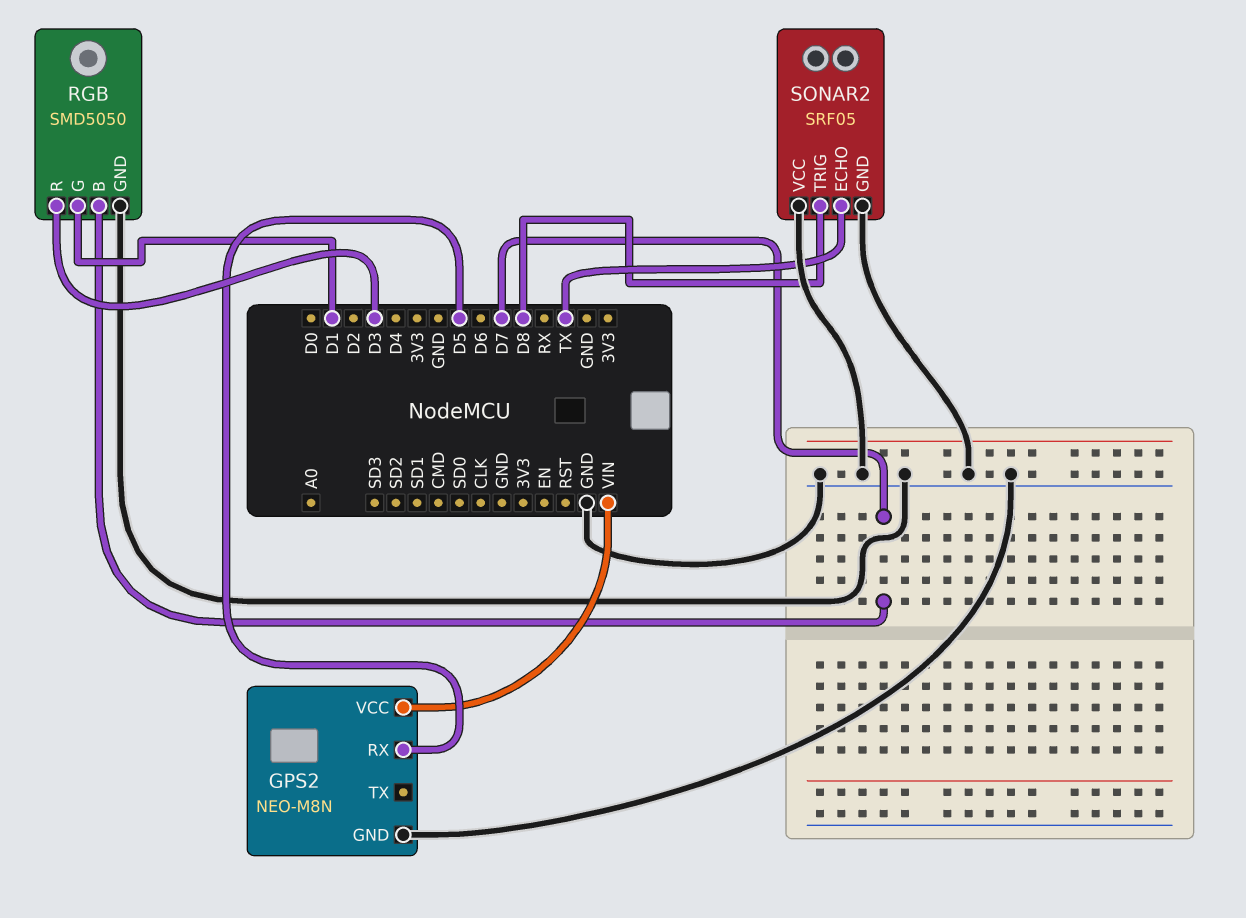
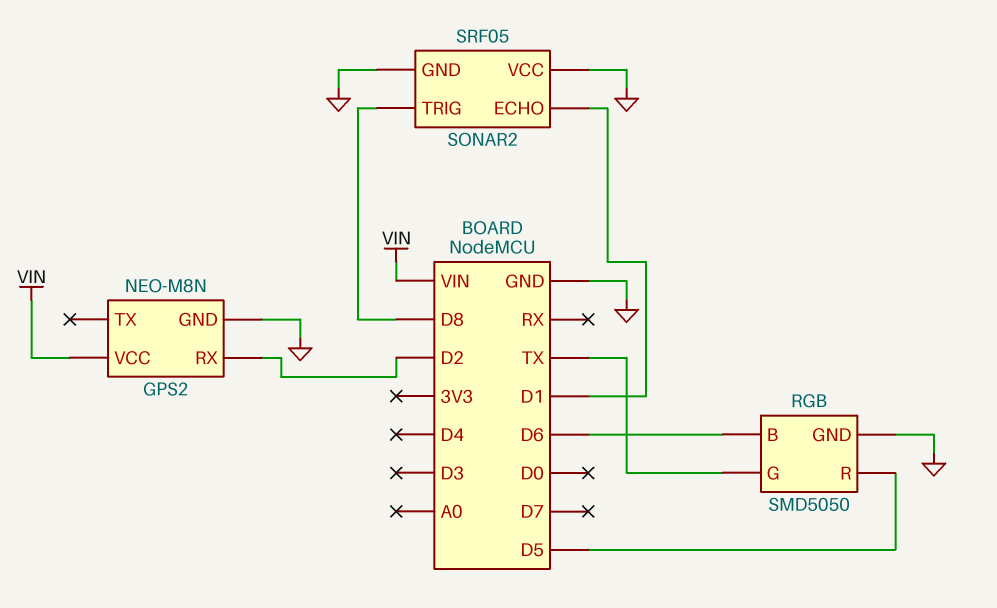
GPS2 pin RX: D5 -> D2
RGB pin B: D7 -> D6
RGB pin G: D1 -> TX
RGB pin R: D3 -> D5
SONAR2 pin ECHO: TX -> D1

